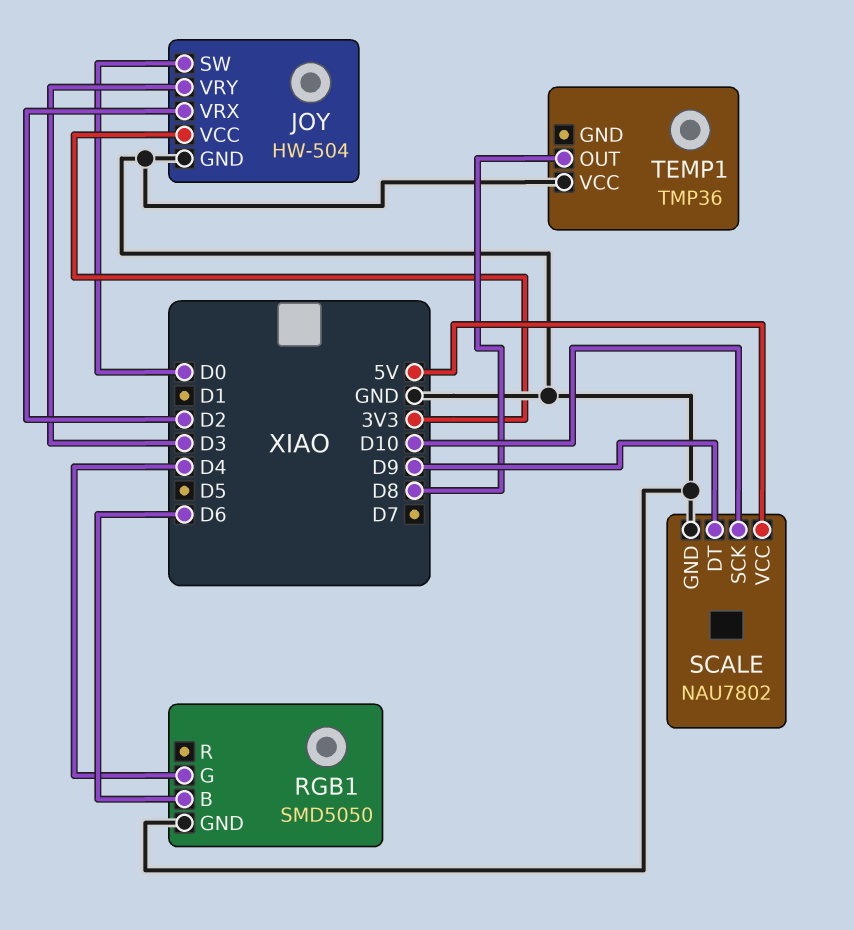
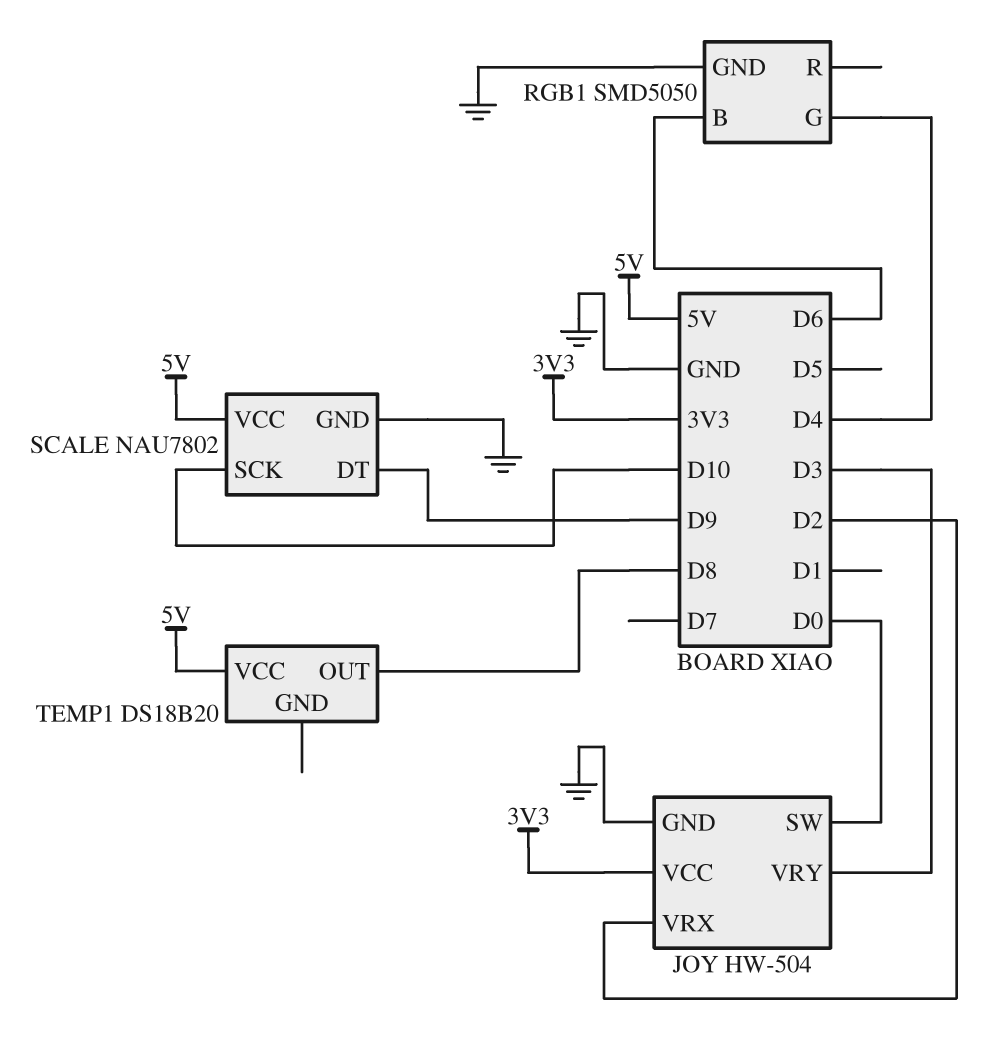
TEMP1: TMP36 -> DS18B20
TEMP1 pin VCC: GND -> 5V

